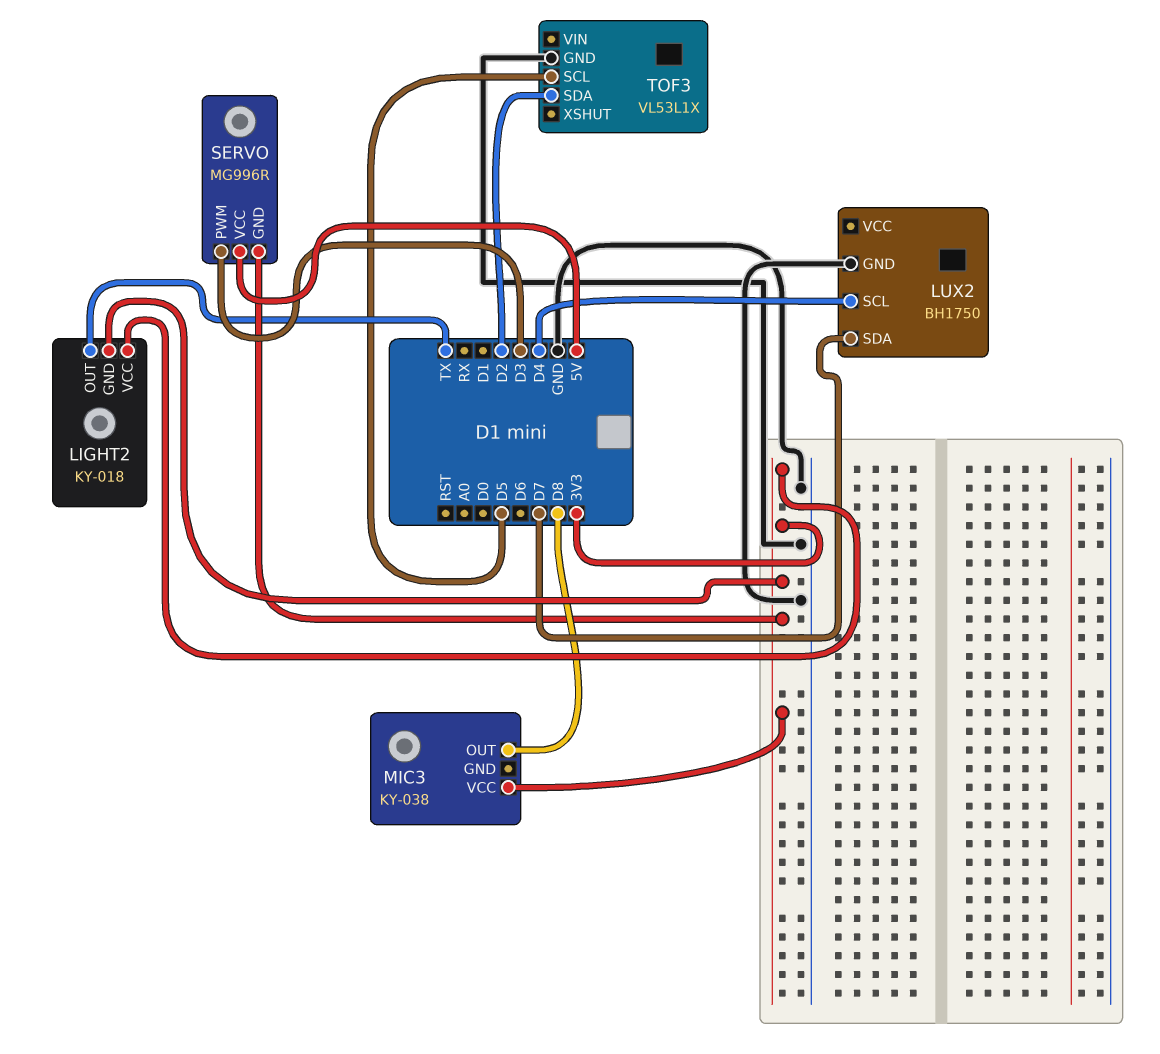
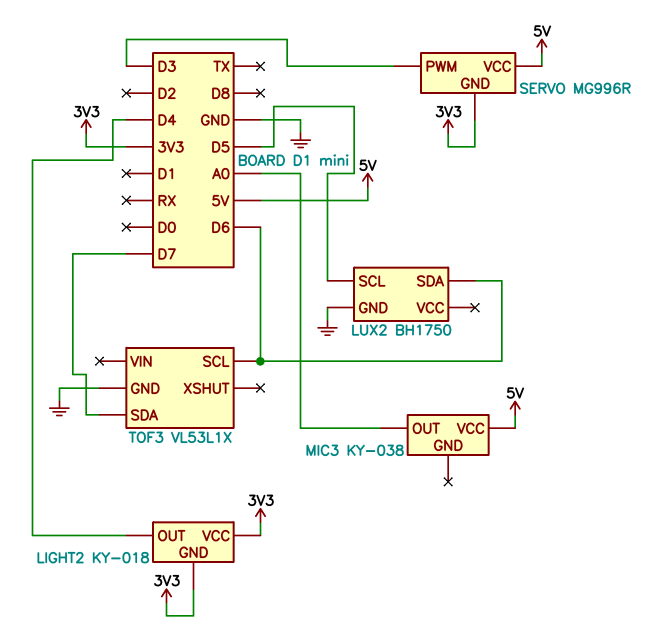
LIGHT2 pin OUT: TX -> D4
LUX2 pin SCL: D4 -> D5
LUX2 pin SDA: D7 -> D6
MIC3 pin OUT: D8 -> A0
MIC3 pin VCC: 3V3 -> 5V
TOF3 pin SCL: D5 -> D6
TOF3 pin SDA: D2 -> D7

